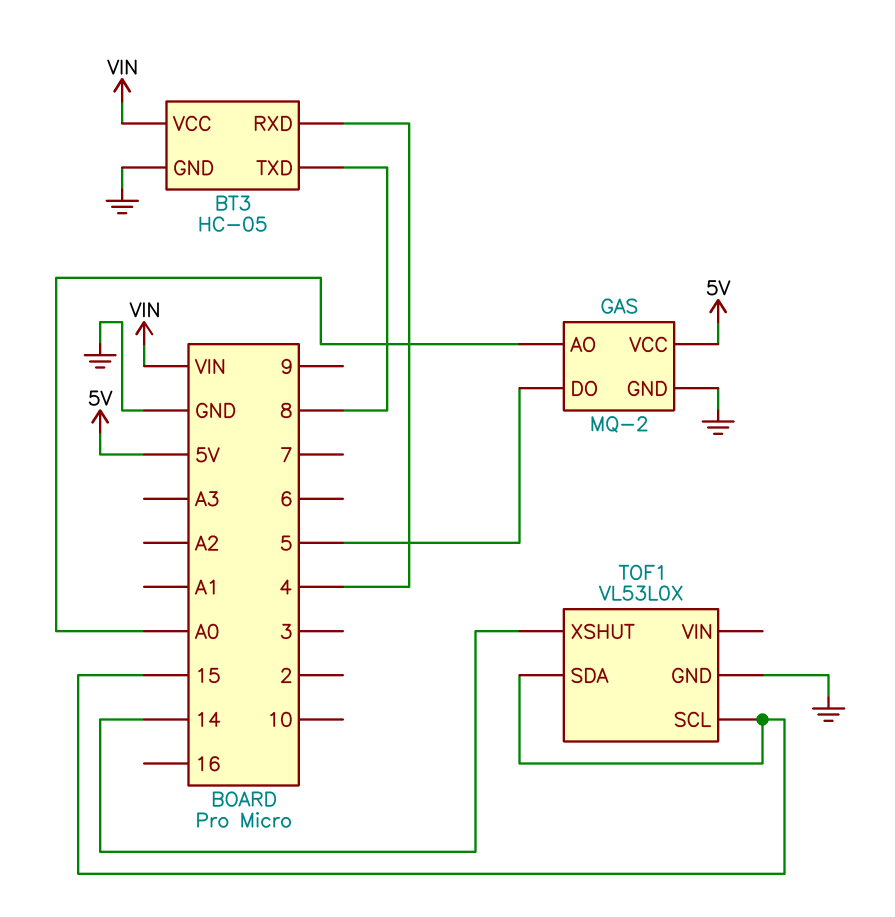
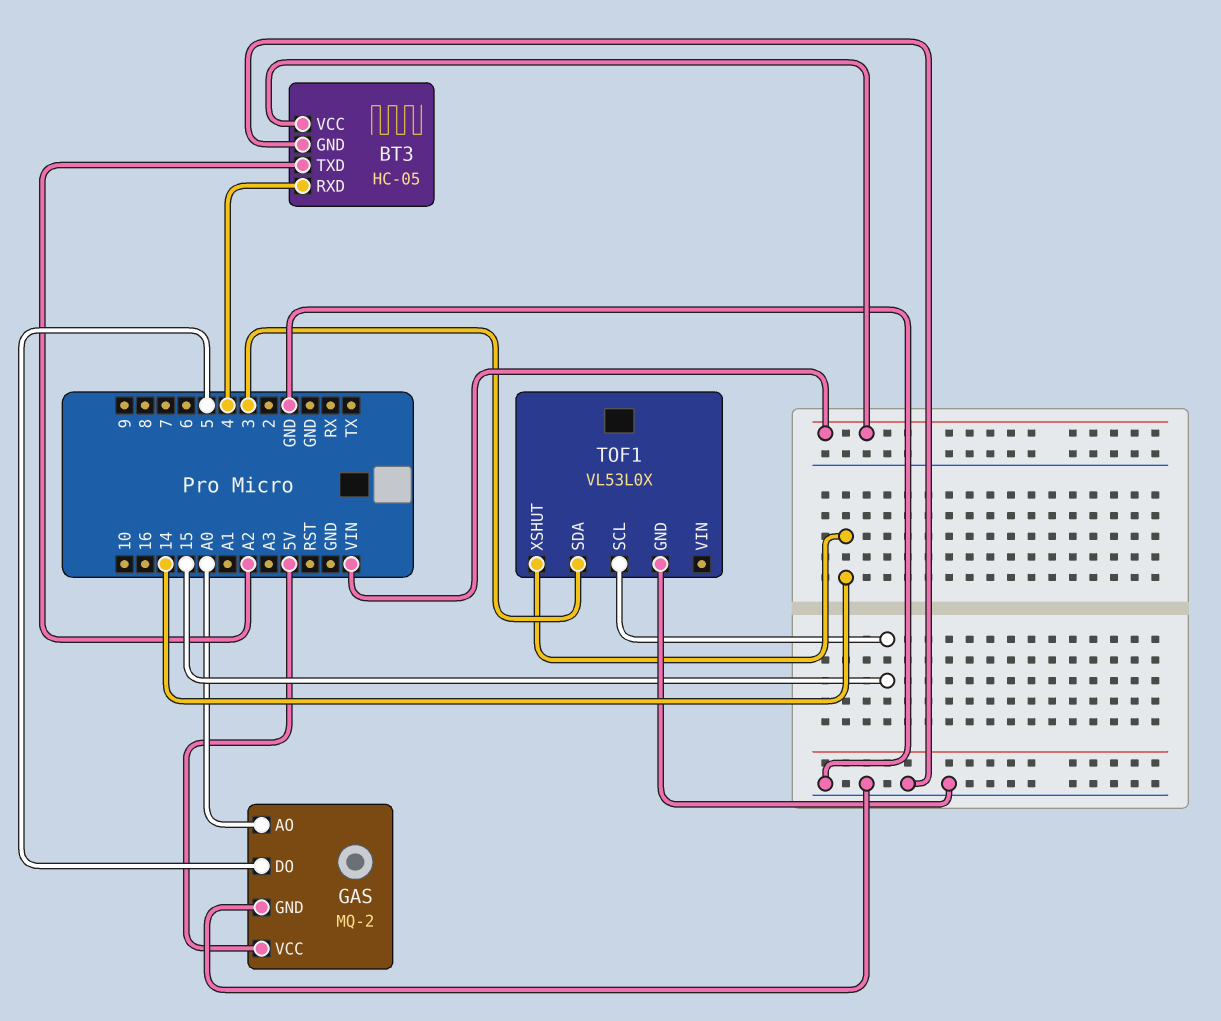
BT3 pin TXD: 8 -> A2
TOF1 pin SDA: 15 -> 3

